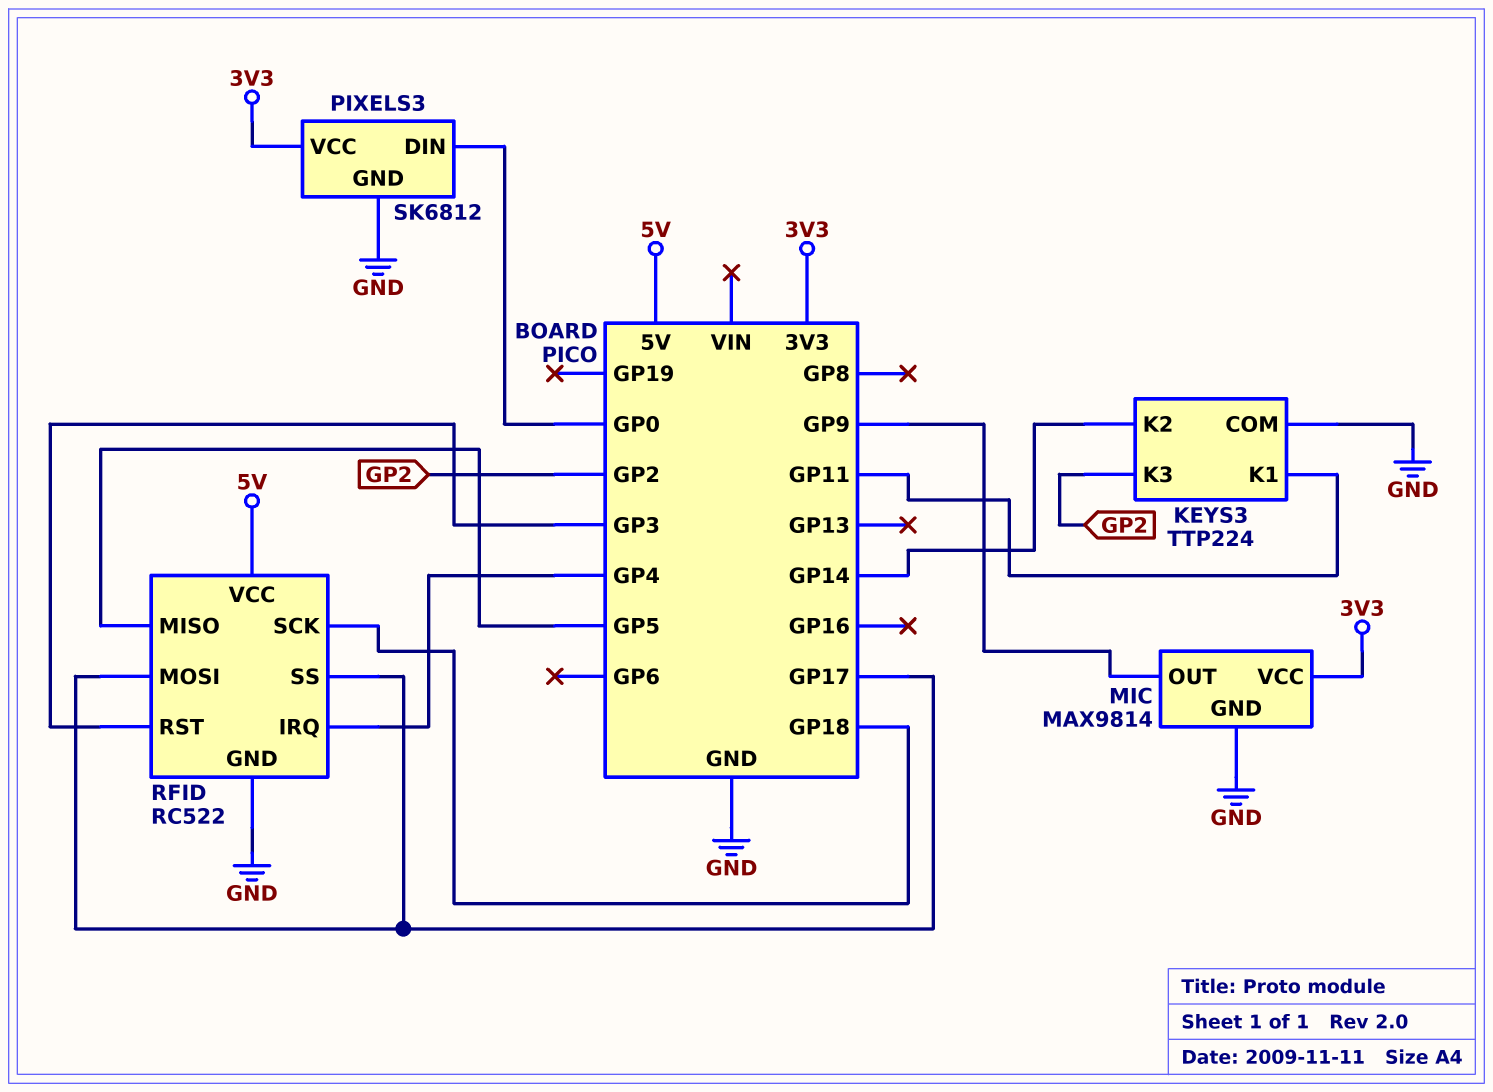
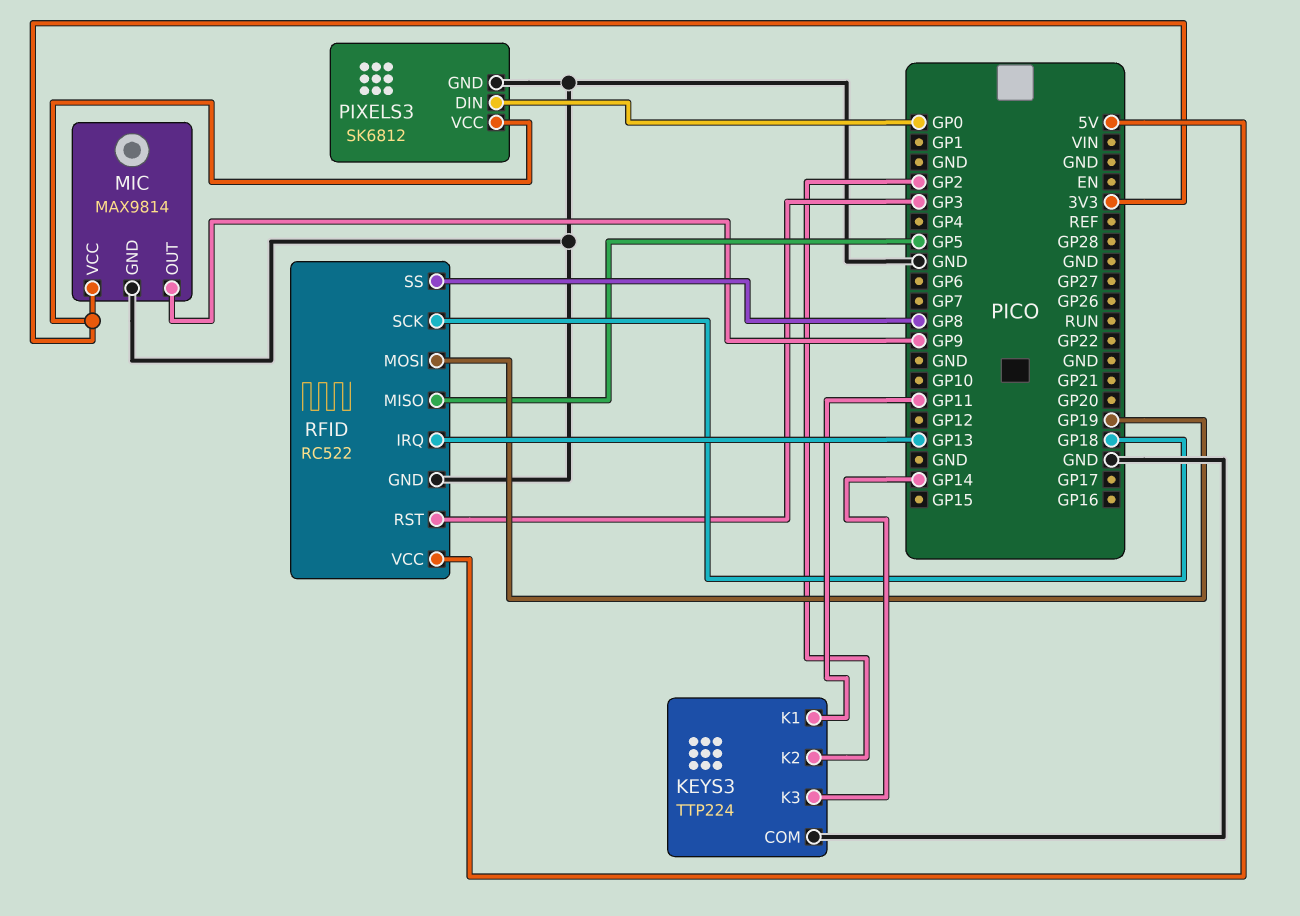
KEYS3 pin K2: GP14 -> GP2
KEYS3 pin K3: GP2 -> GP14
RFID pin IRQ: GP4 -> GP13
RFID pin MOSI: GP17 -> GP19
RFID pin SS: GP17 -> GP8

